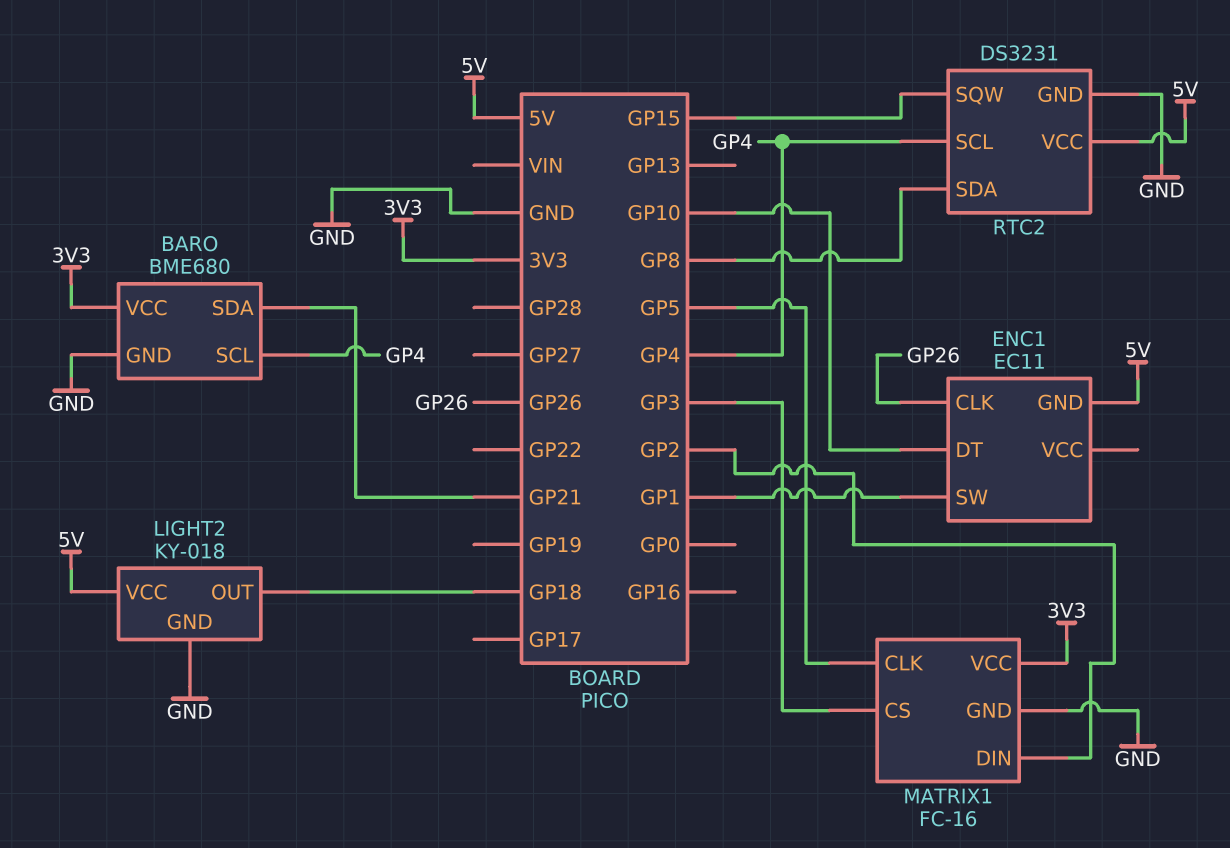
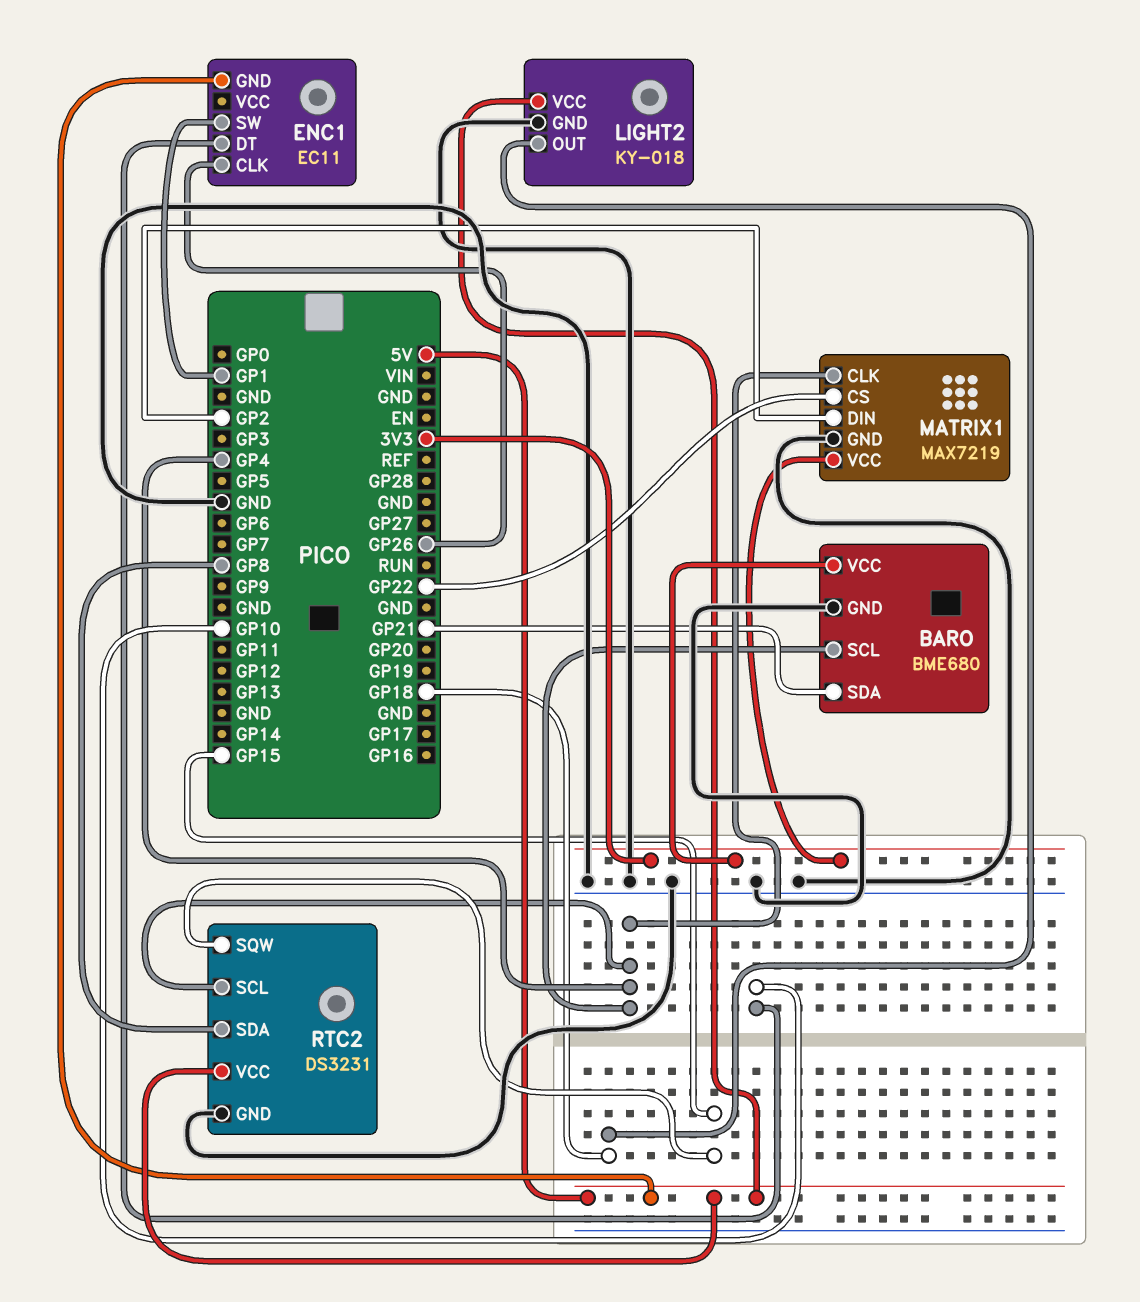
MATRIX1: FC-16 -> MAX7219
MATRIX1 pin CLK: GP5 -> GP4
MATRIX1 pin CS: GP3 -> GP22

